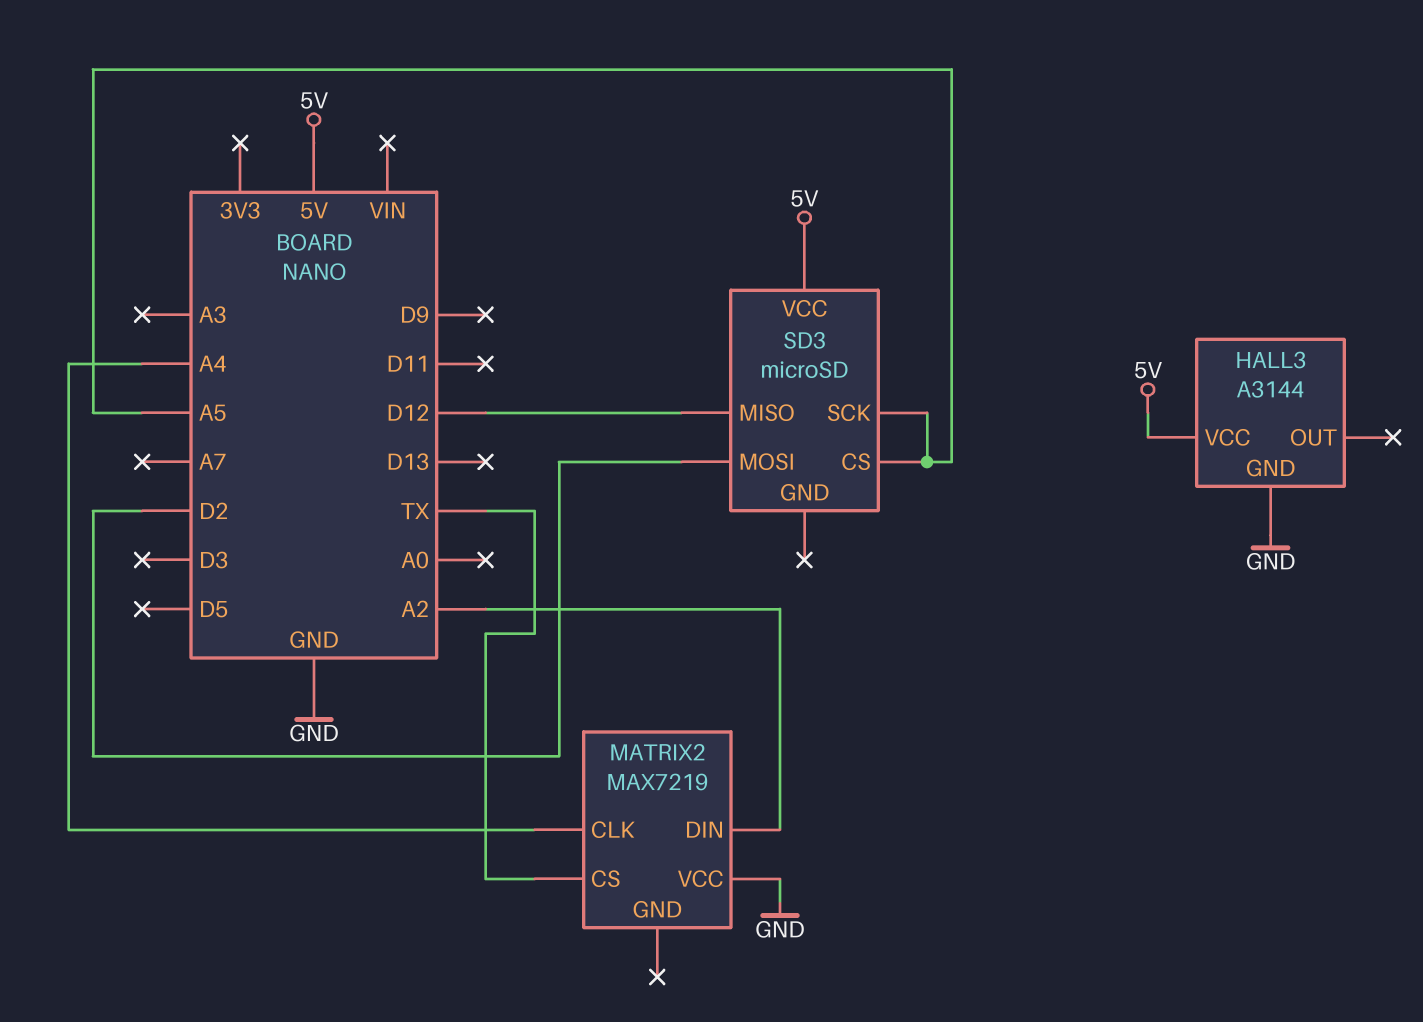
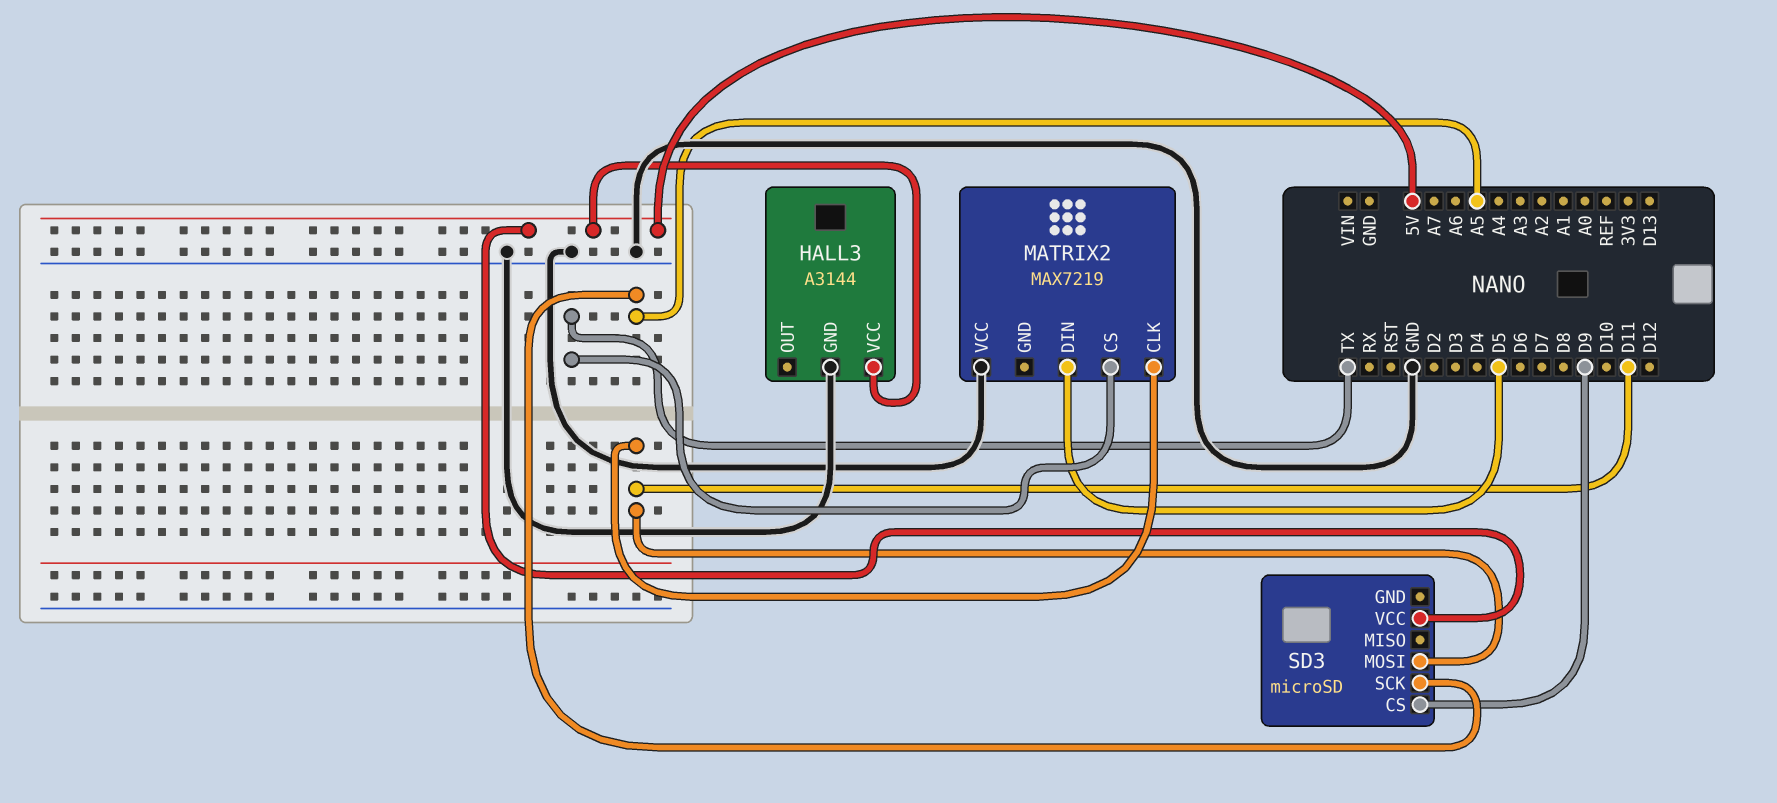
MATRIX2 pin CLK: A4 -> D11
MATRIX2 pin DIN: A2 -> D5
SD3 pin CS: A5 -> D9
SD3 pin MISO: D12 -> none
SD3 pin MOSI: D2 -> D11

